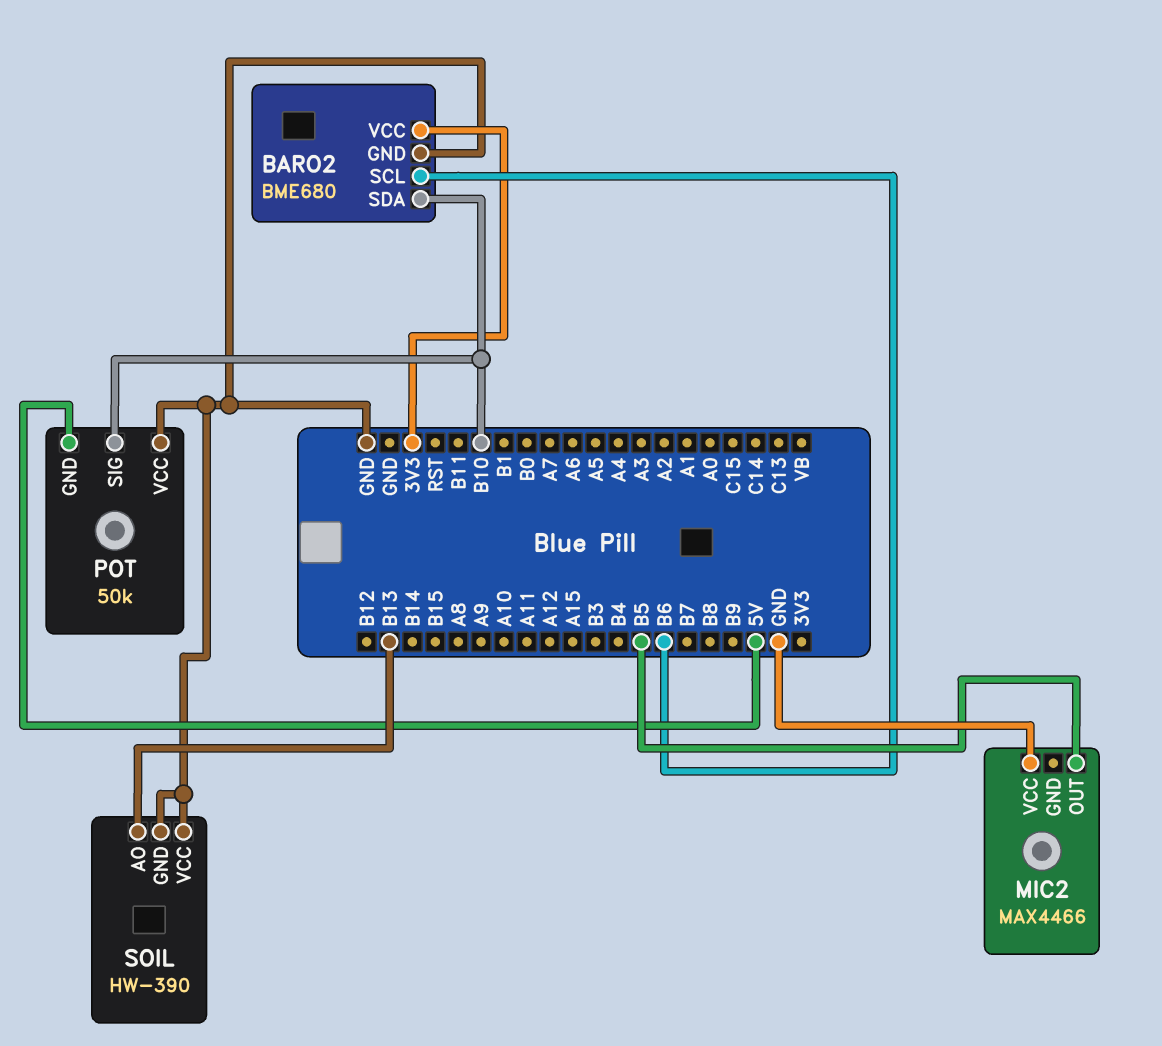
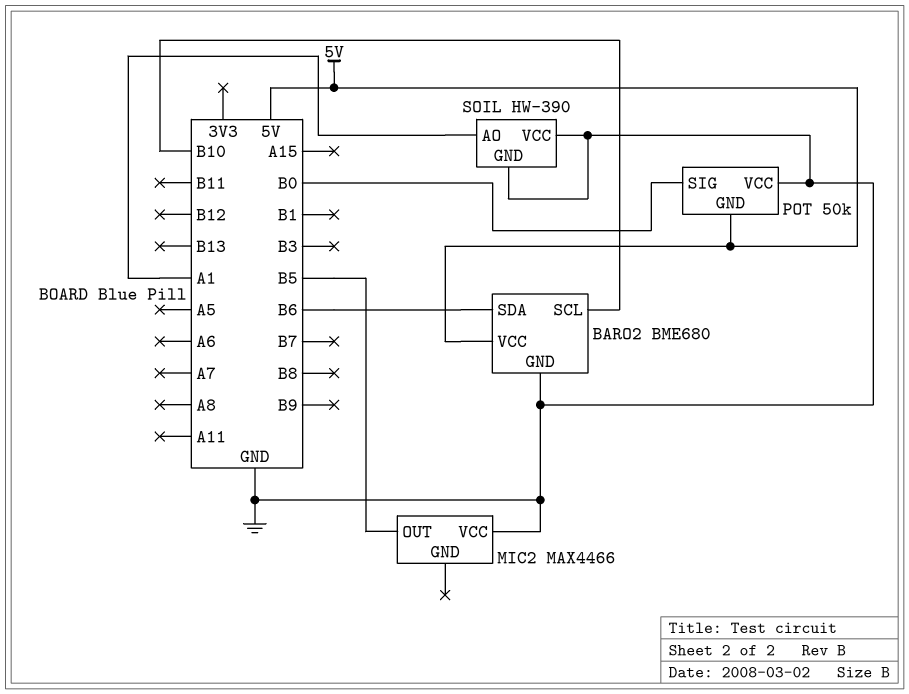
BARO2 pin SCL: B6 -> B10
BARO2 pin SDA: B10 -> B6
BARO2 pin VCC: 3V3 -> 5V
POT pin SIG: B10 -> B0
SOIL pin AO: B13 -> A1

